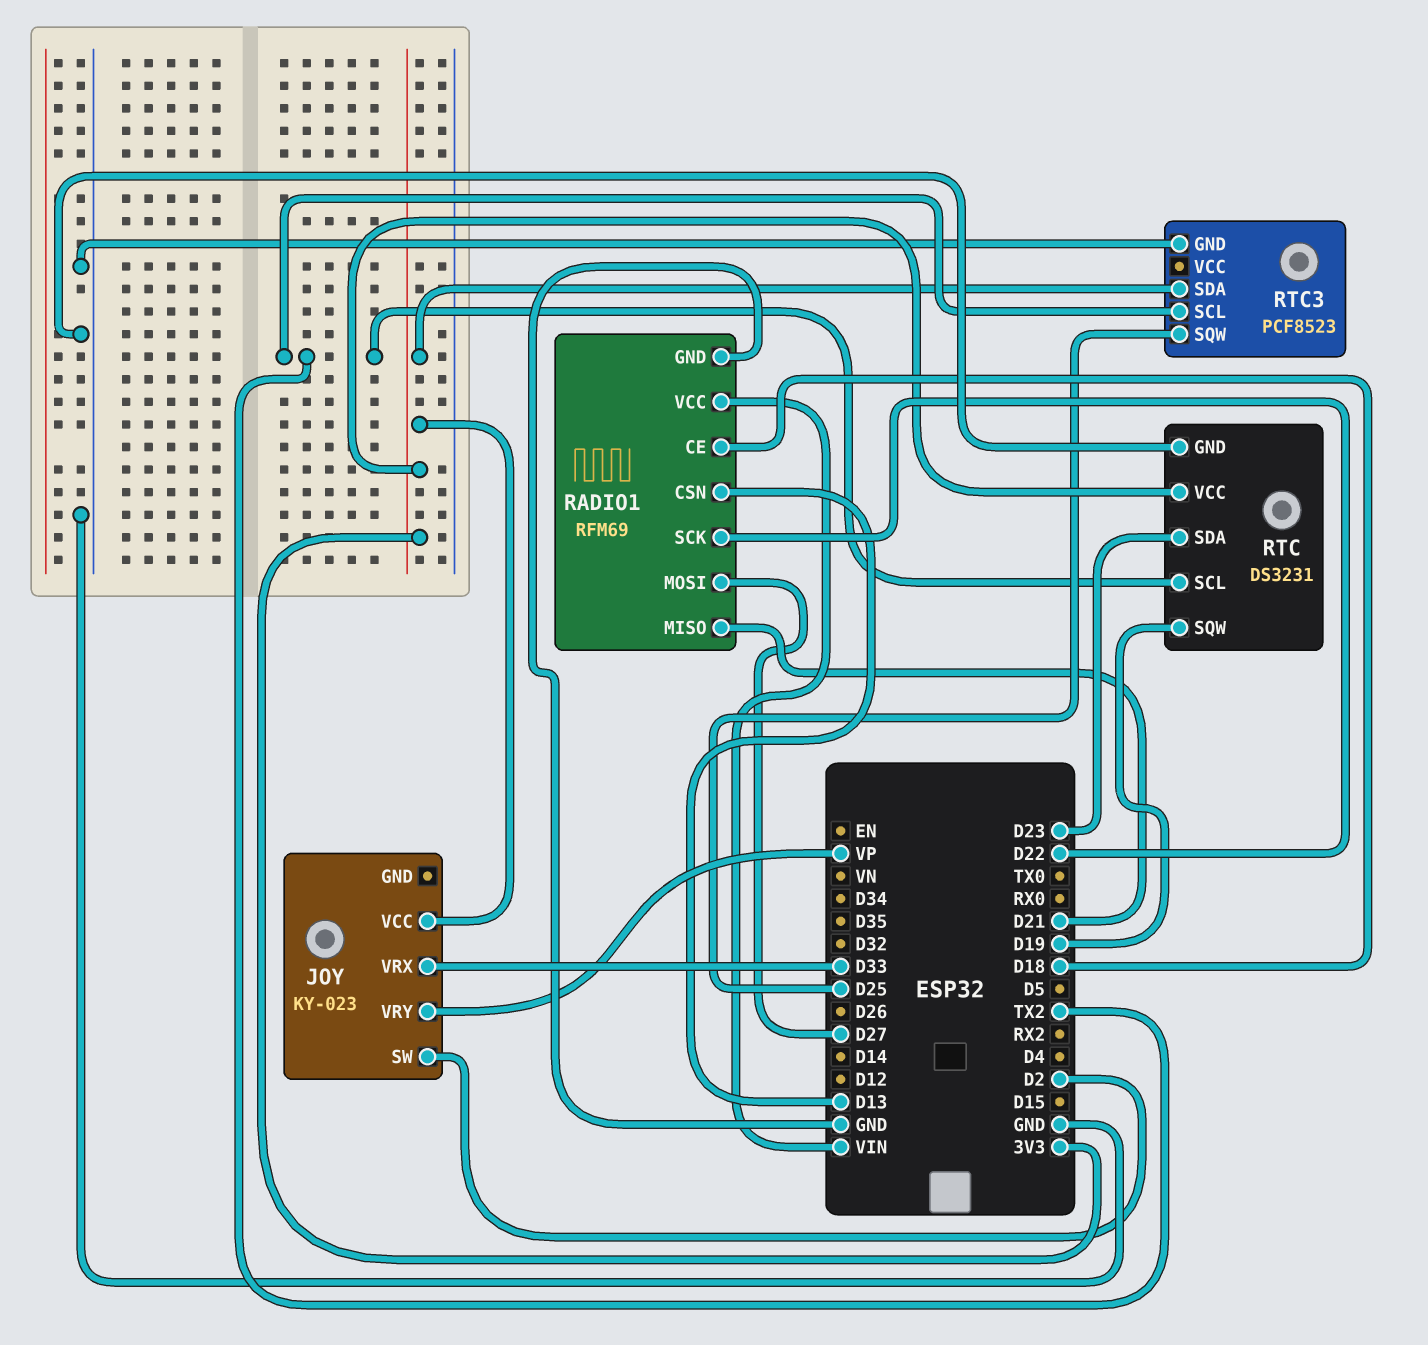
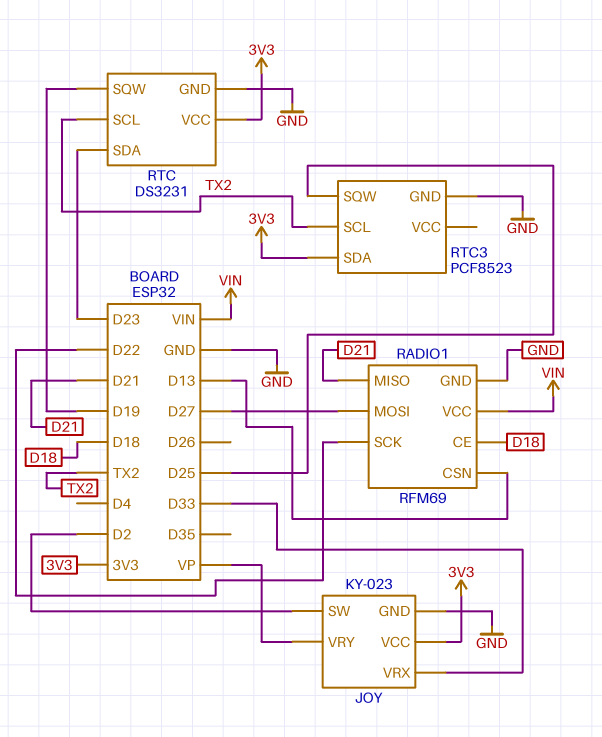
JOY pin GND: none -> GND

